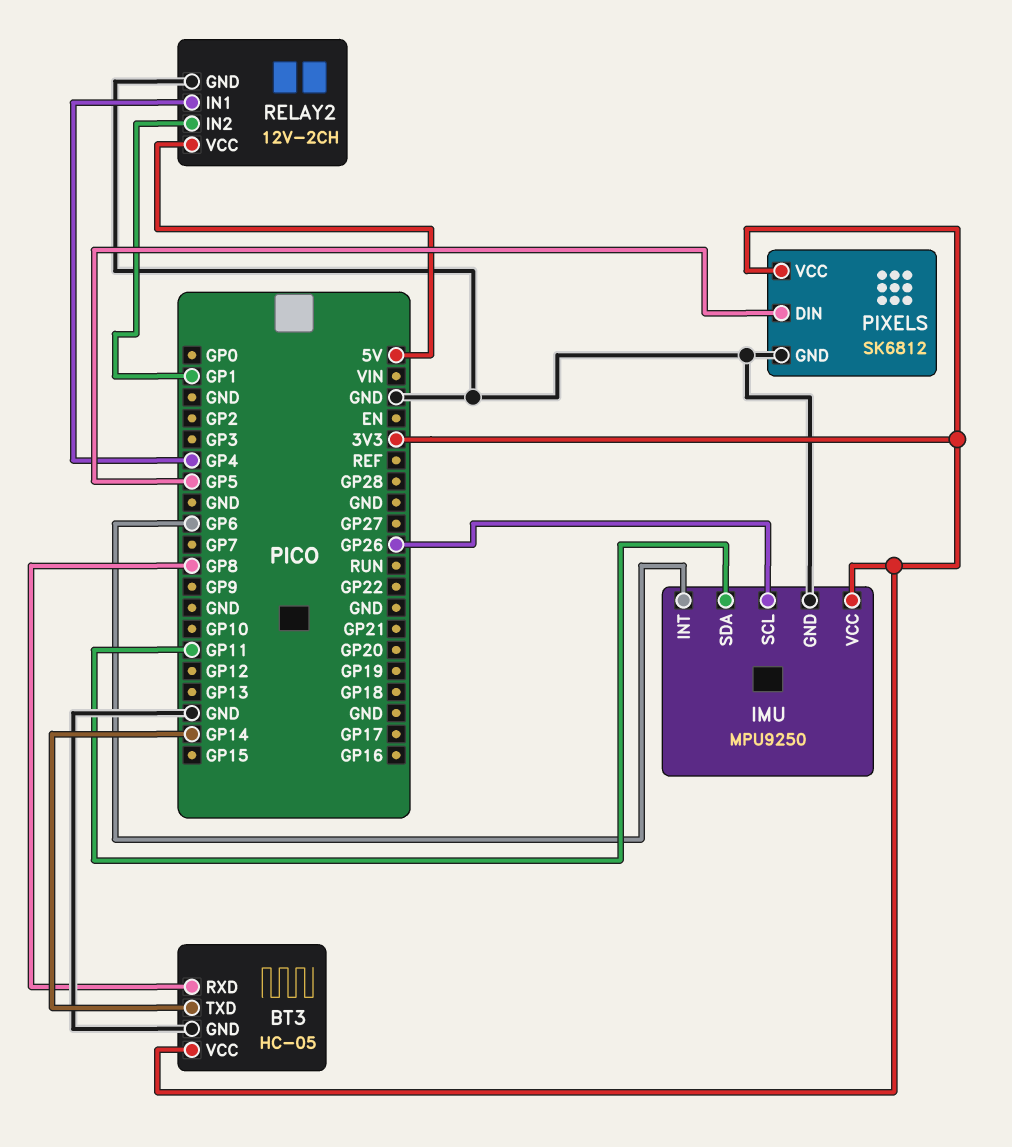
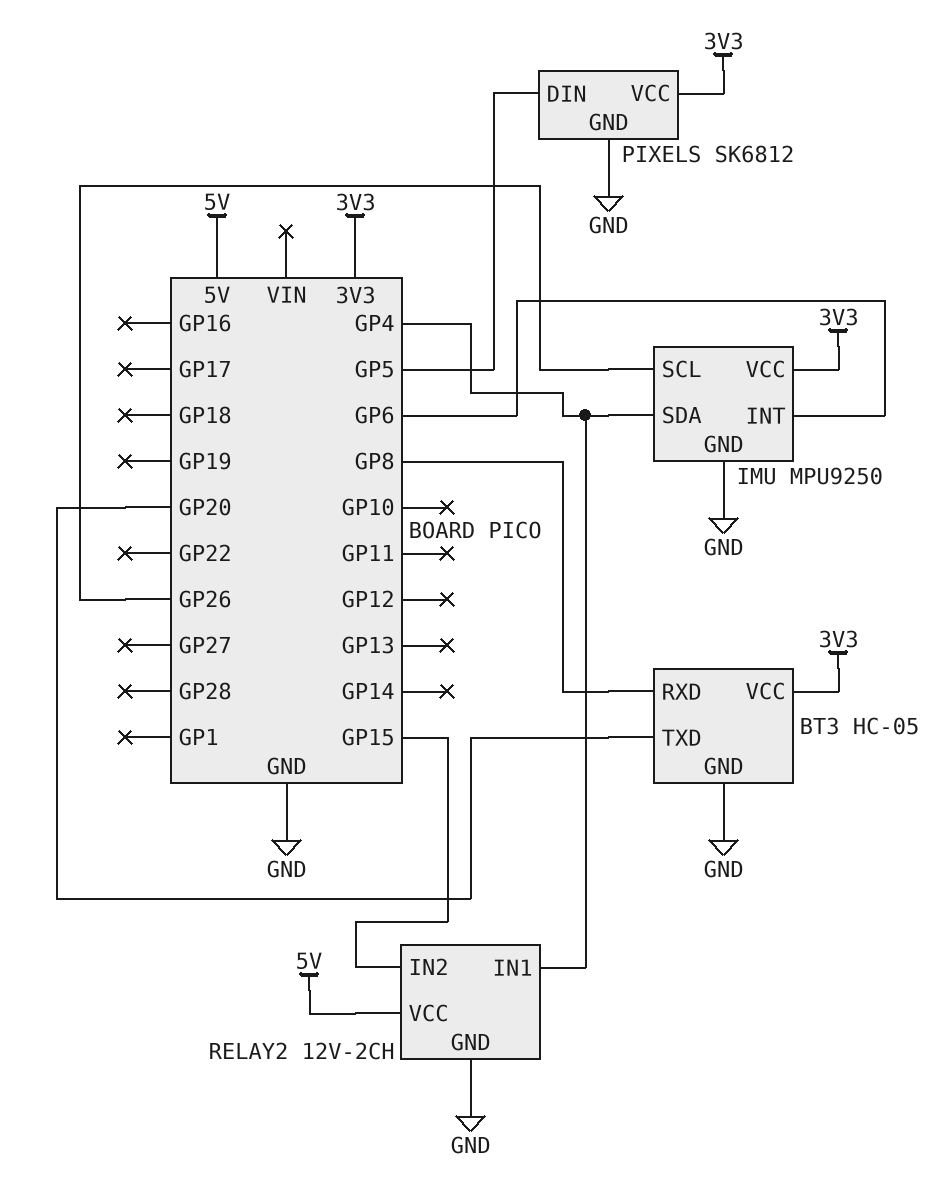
BT3 pin TXD: GP14 -> GP20
IMU pin SDA: GP11 -> GP4
RELAY2 pin IN2: GP1 -> GP15

